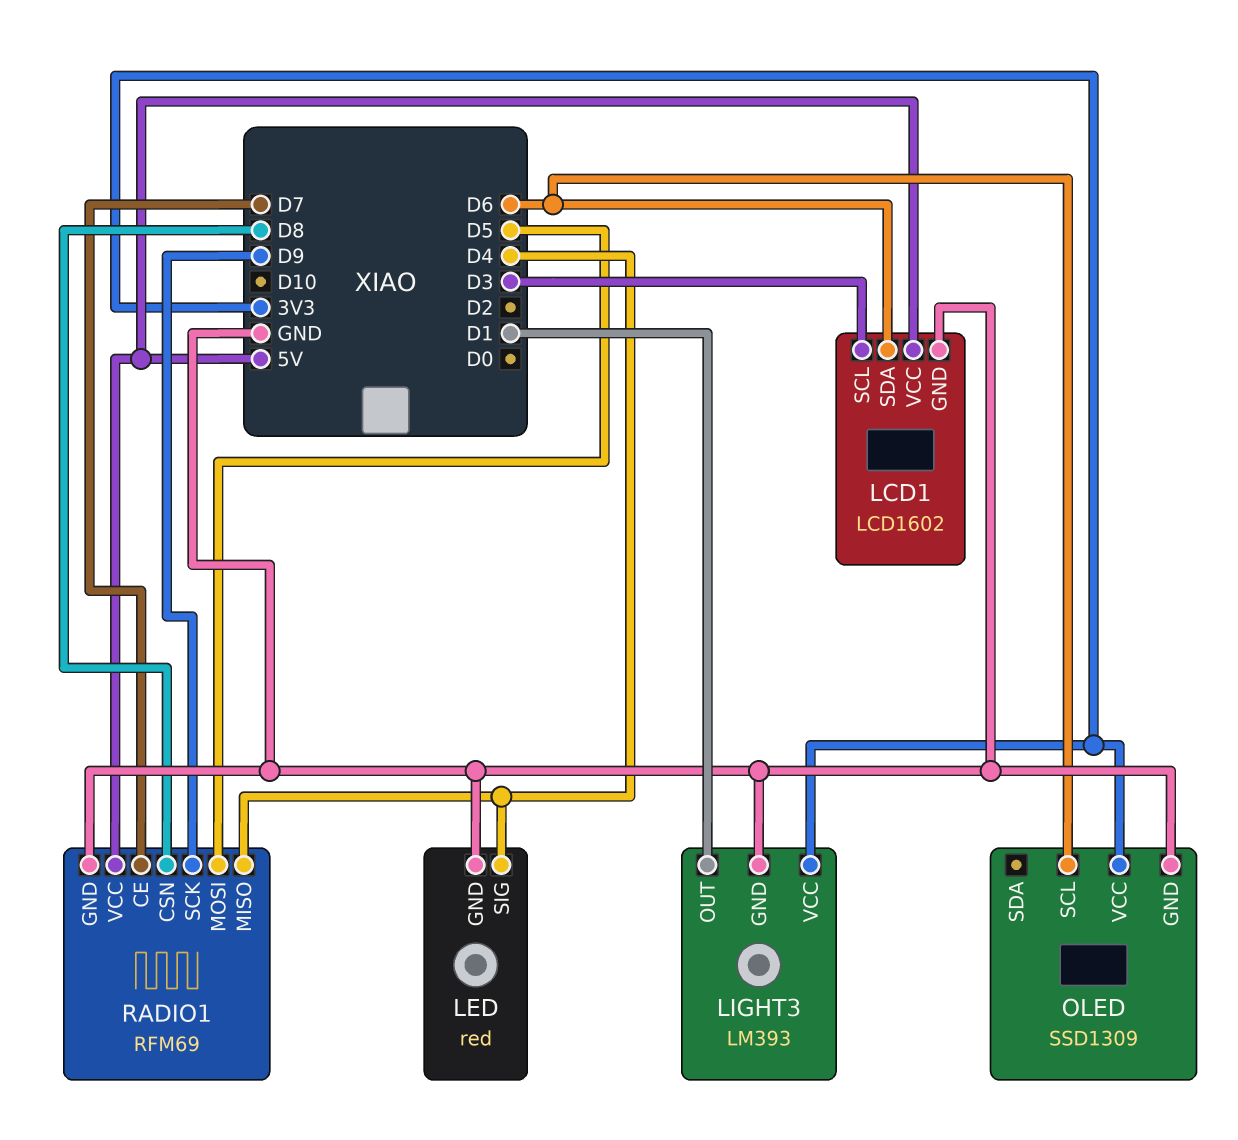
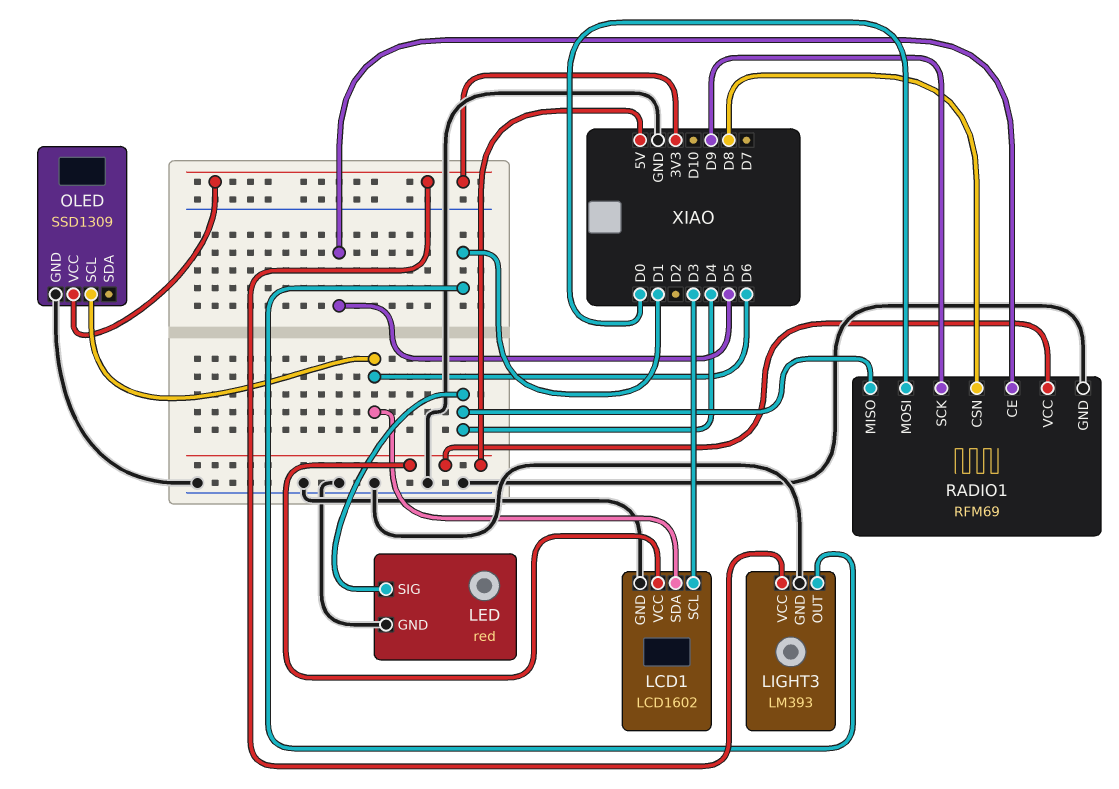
RADIO1 pin CE: D7 -> D5
RADIO1 pin MOSI: D5 -> D0

